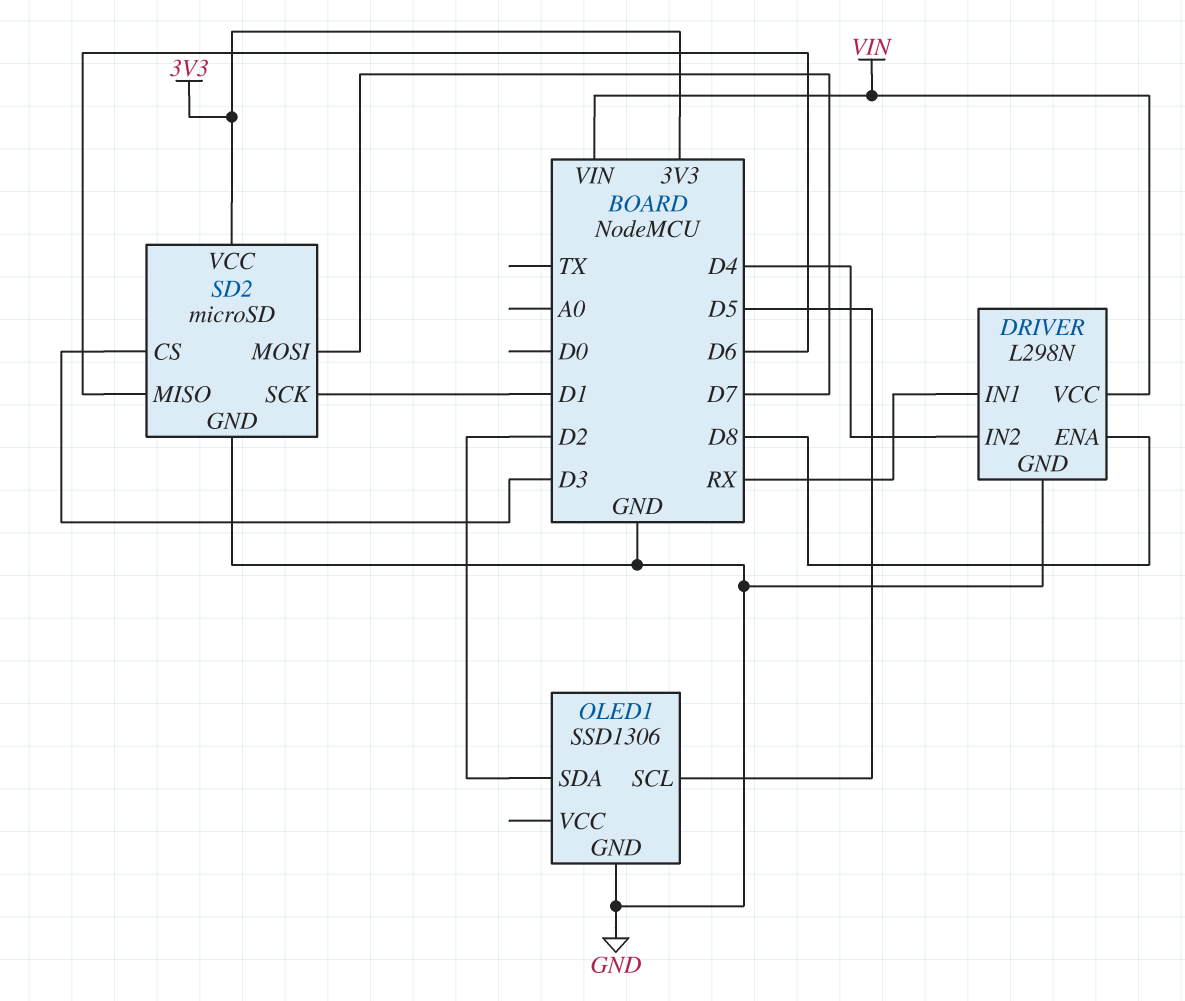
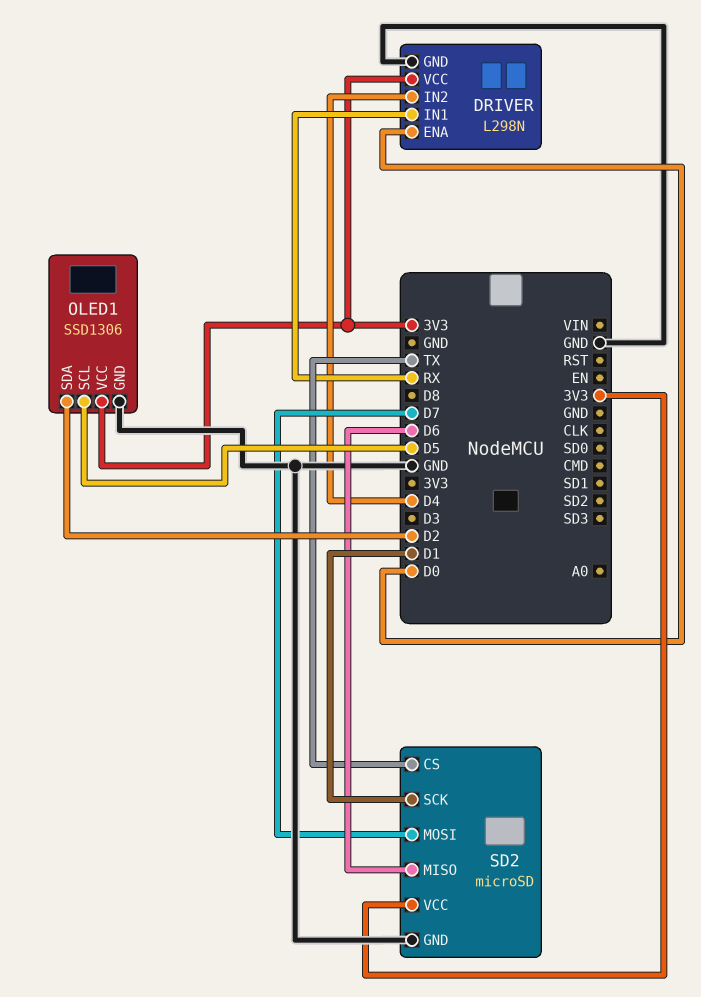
DRIVER pin ENA: D8 -> D0
DRIVER pin VCC: VIN -> 3V3
OLED1 pin VCC: none -> 3V3
SD2 pin CS: D3 -> TX

